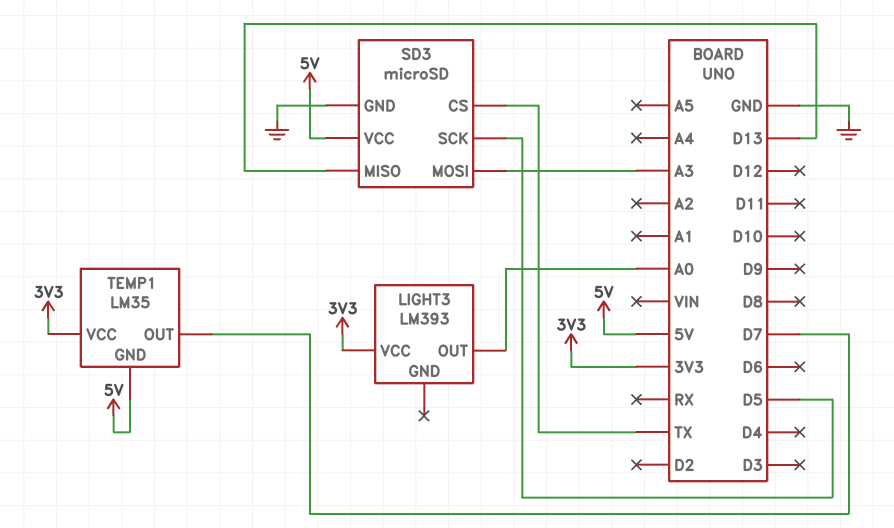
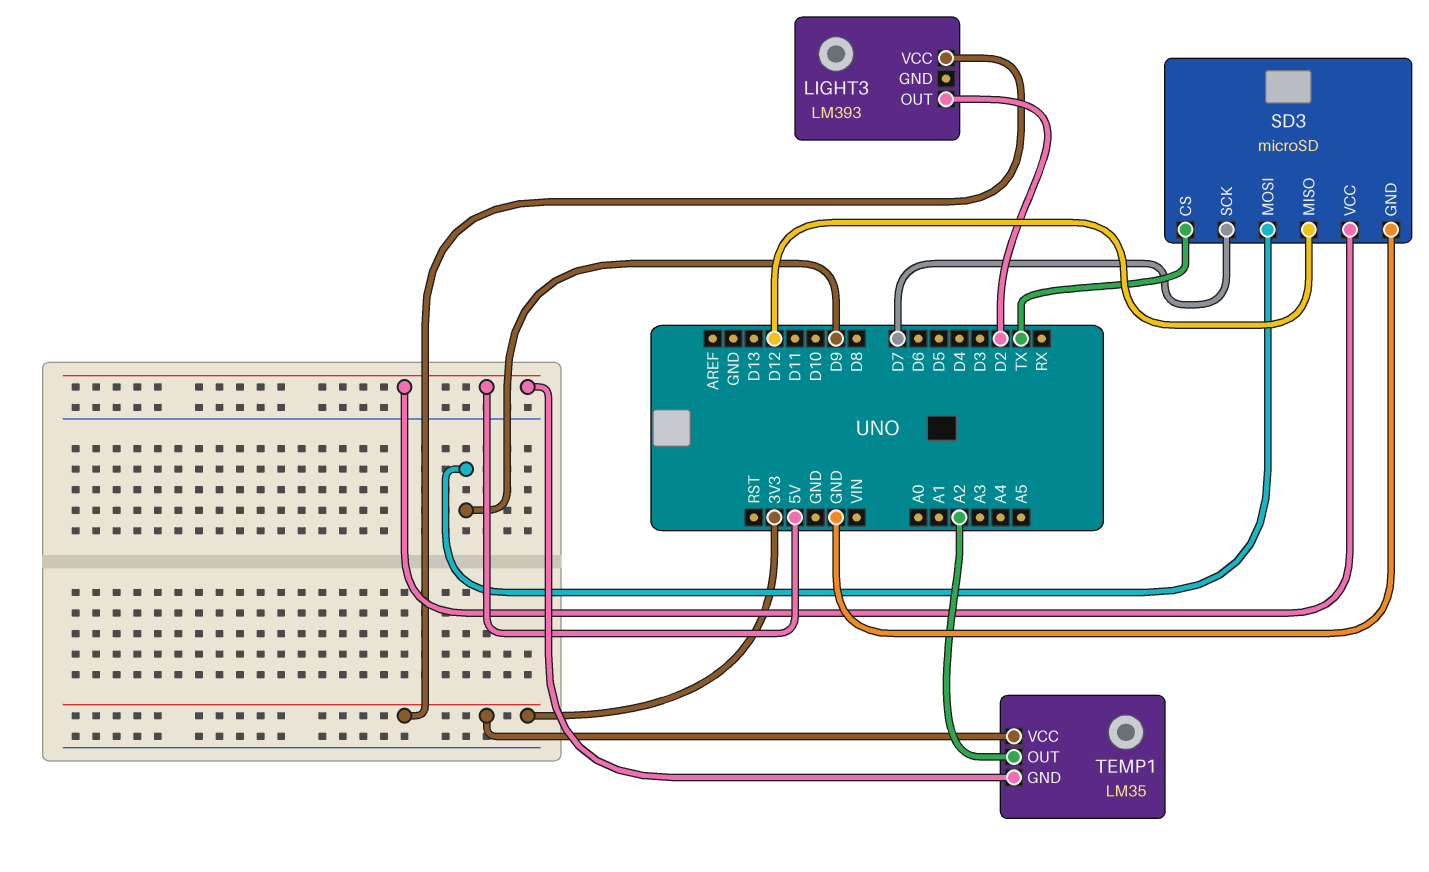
LIGHT3 pin OUT: A0 -> D2
SD3 pin MISO: D13 -> D12
SD3 pin MOSI: A3 -> D9
SD3 pin SCK: D5 -> D7
TEMP1 pin OUT: D7 -> A2

